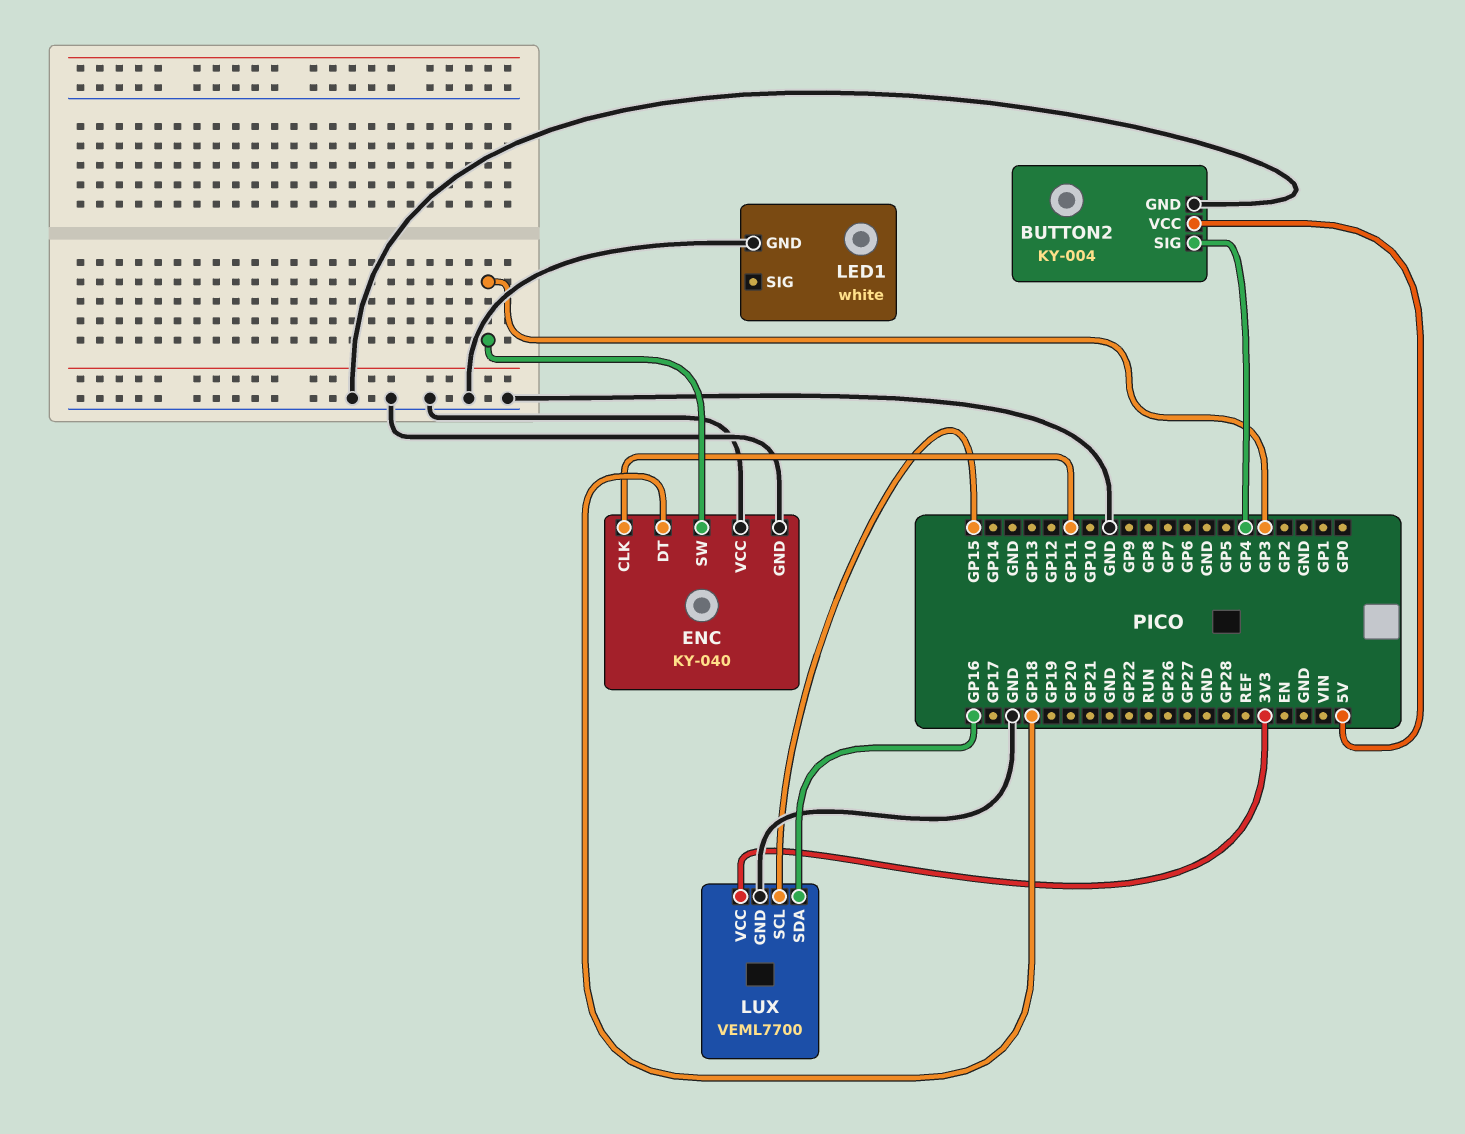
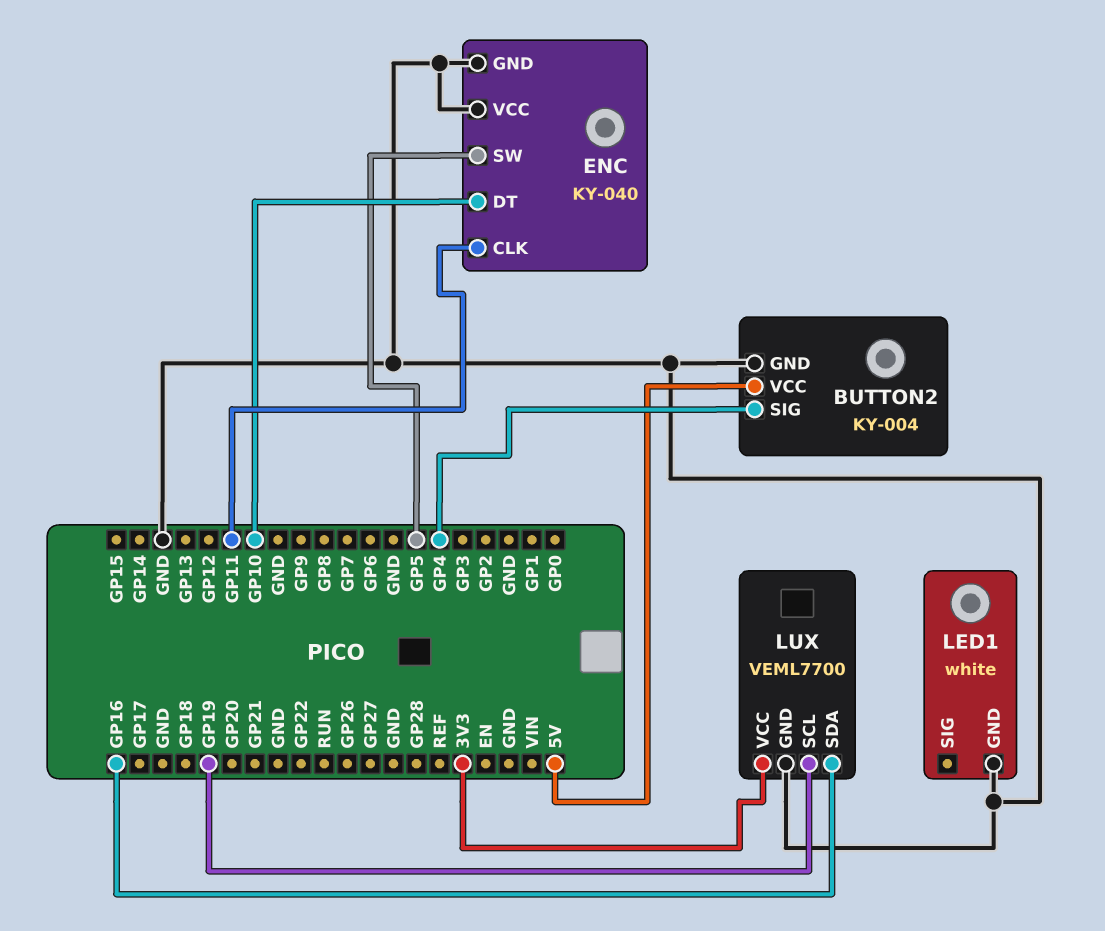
ENC pin DT: GP18 -> GP10
ENC pin SW: GP3 -> GP5
LUX pin SCL: GP15 -> GP19

